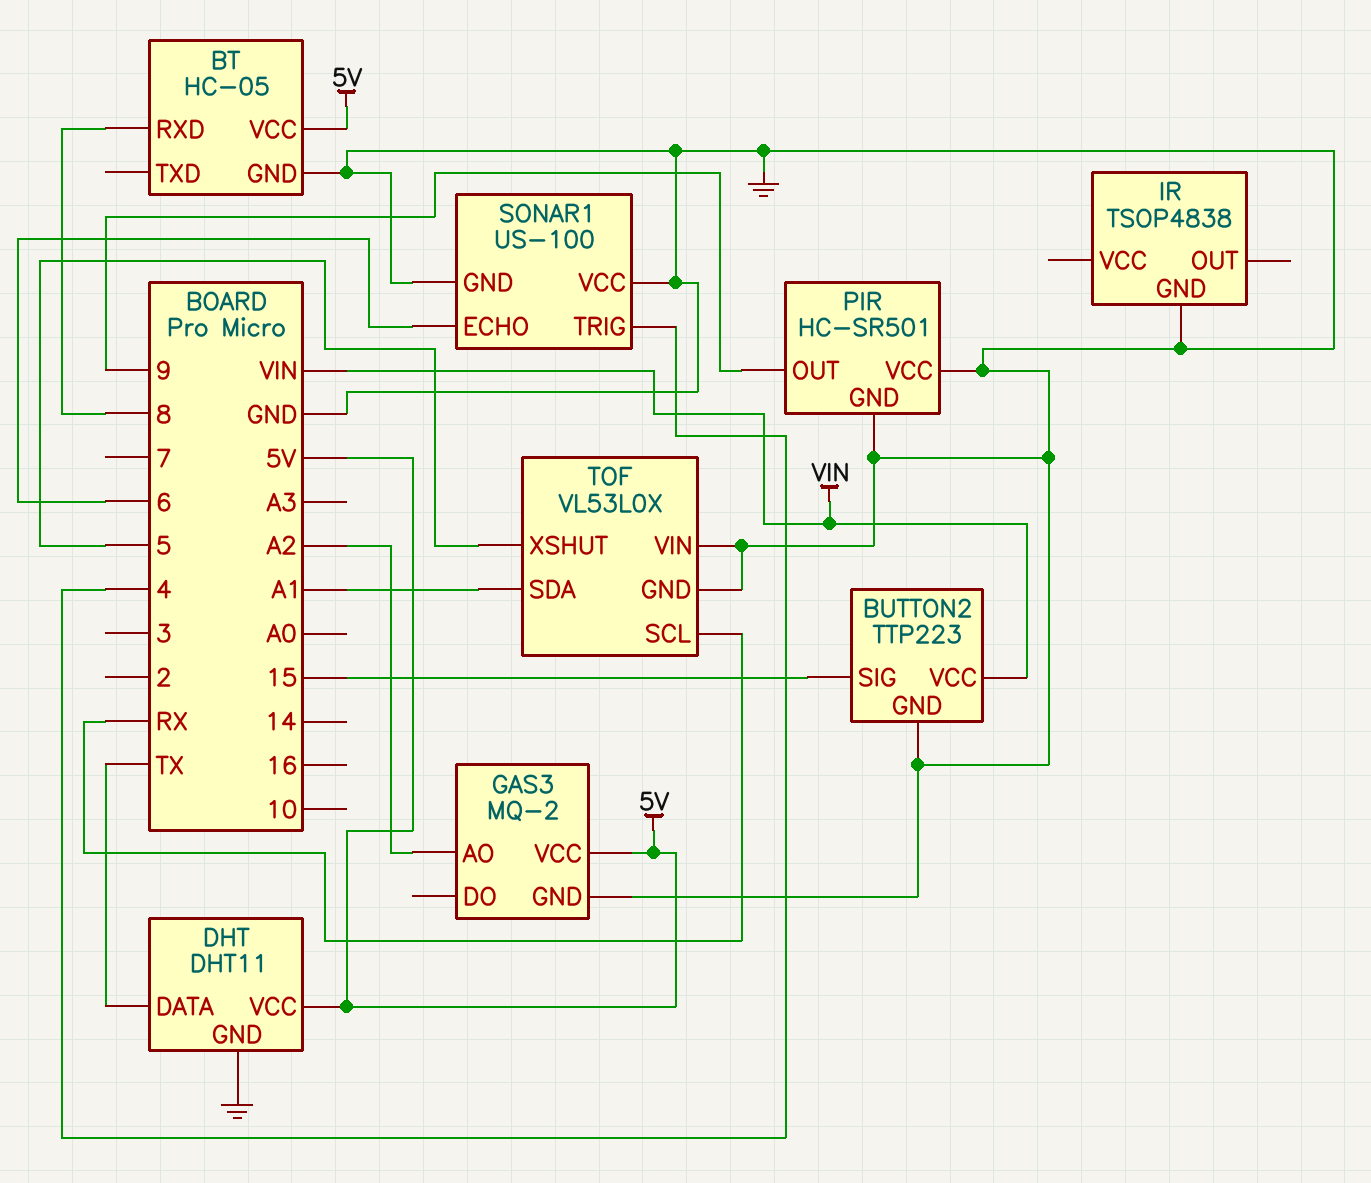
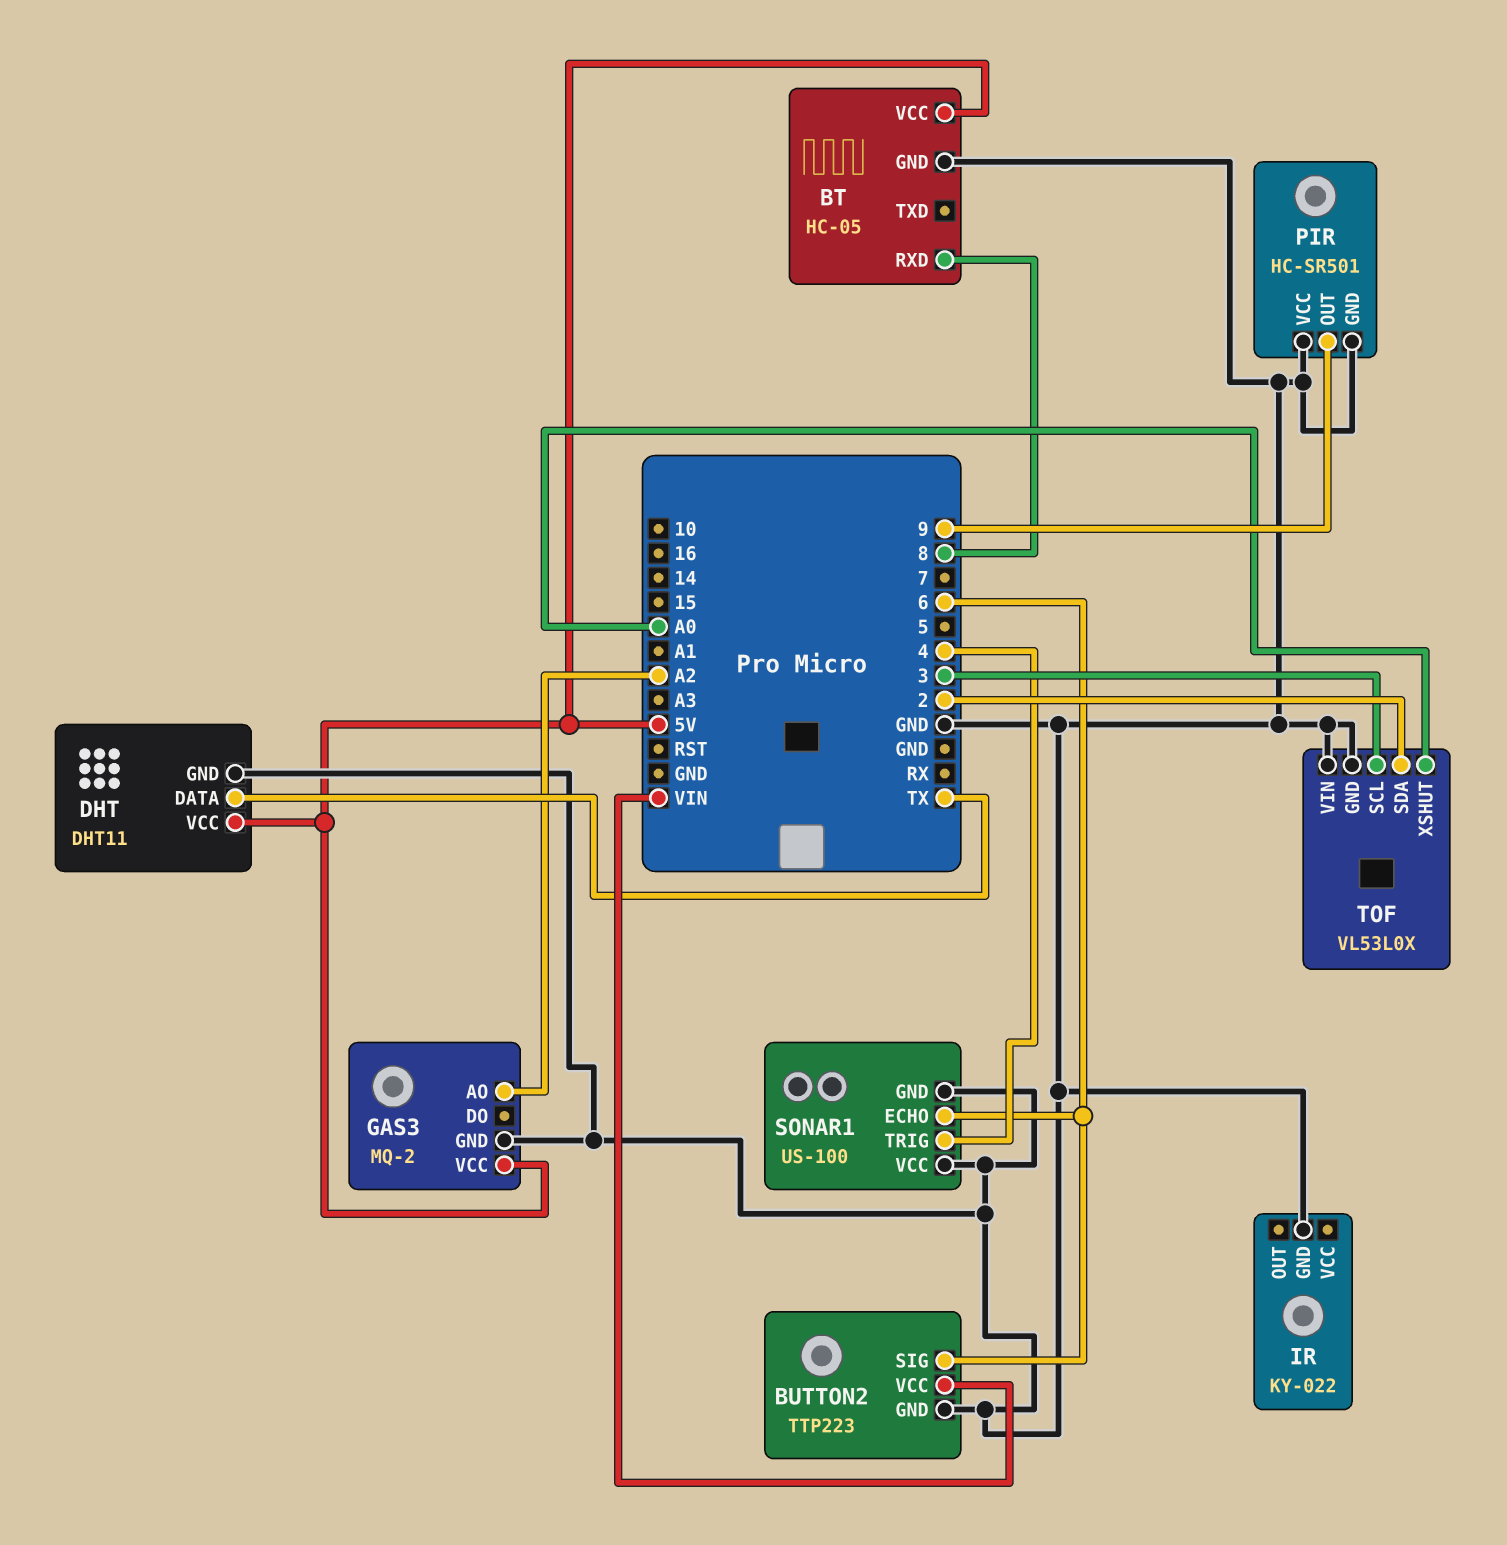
BUTTON2 pin SIG: 15 -> 6
IR: TSOP4838 -> KY-022
TOF pin SCL: RX -> 3
TOF pin SDA: A1 -> 2
TOF pin XSHUT: 5 -> A0

